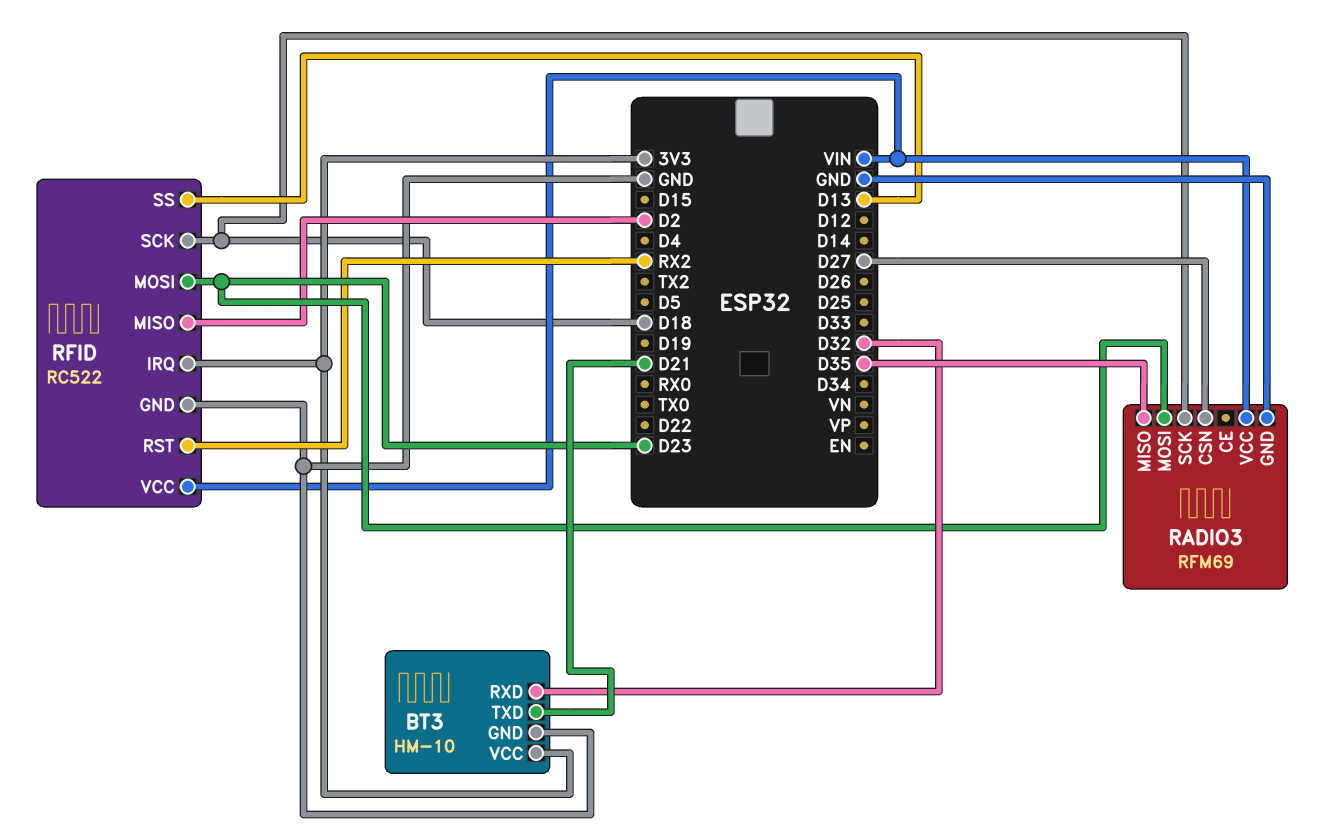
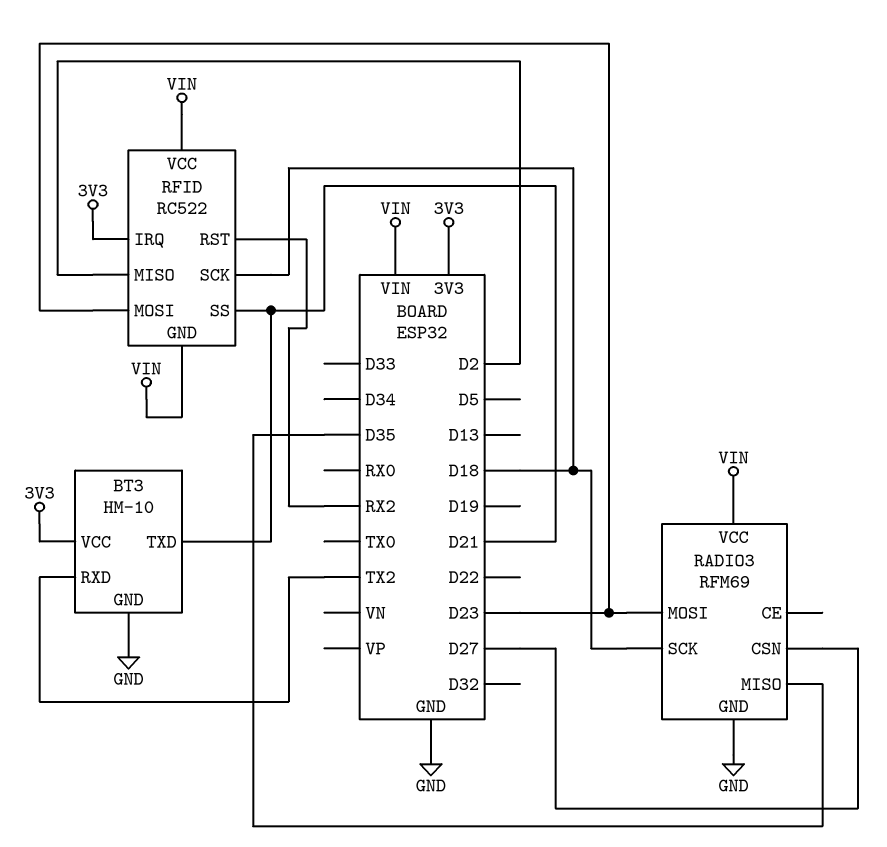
BT3 pin RXD: D32 -> TX2
RFID pin GND: GND -> VIN
RFID pin SS: D13 -> D21

